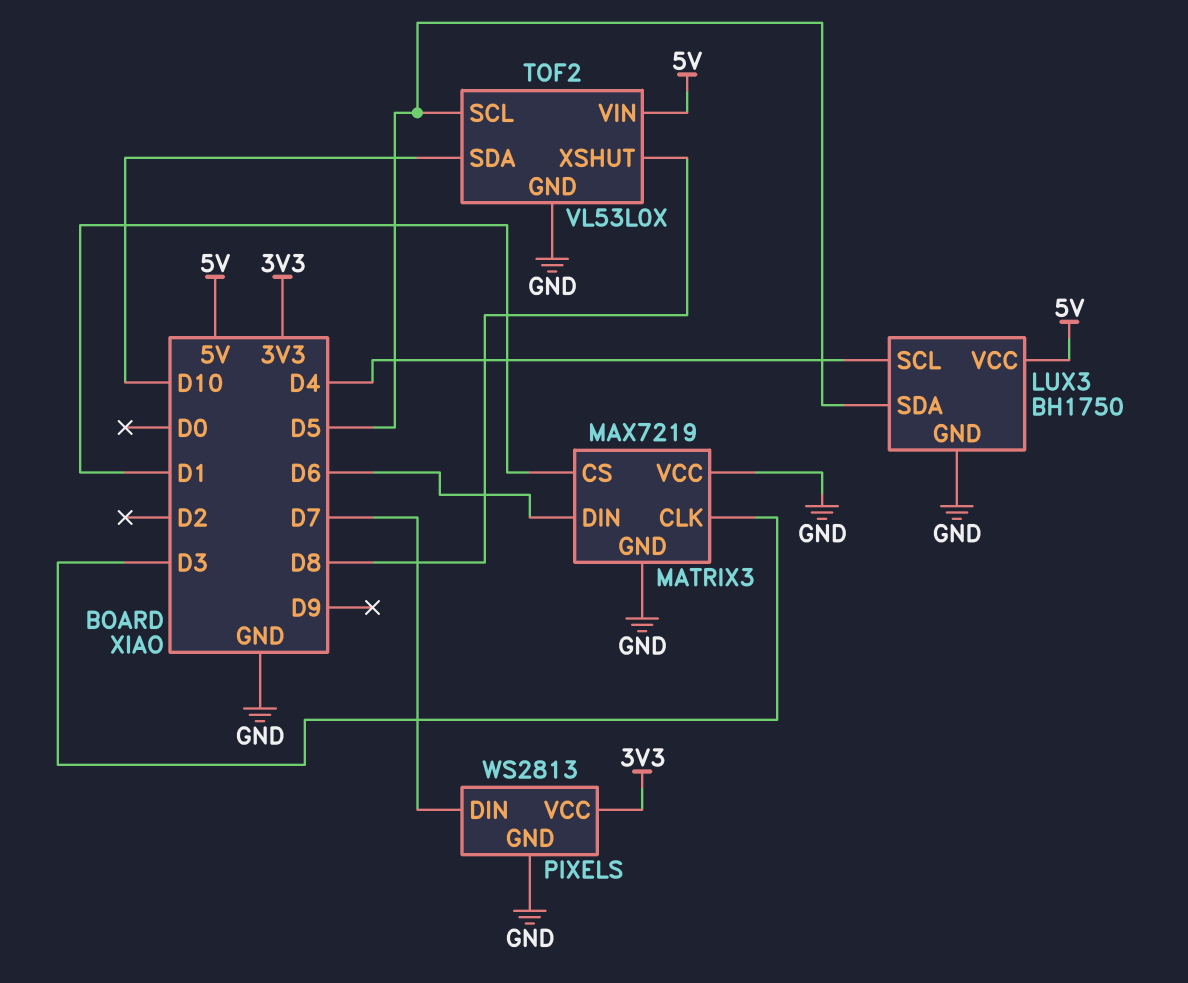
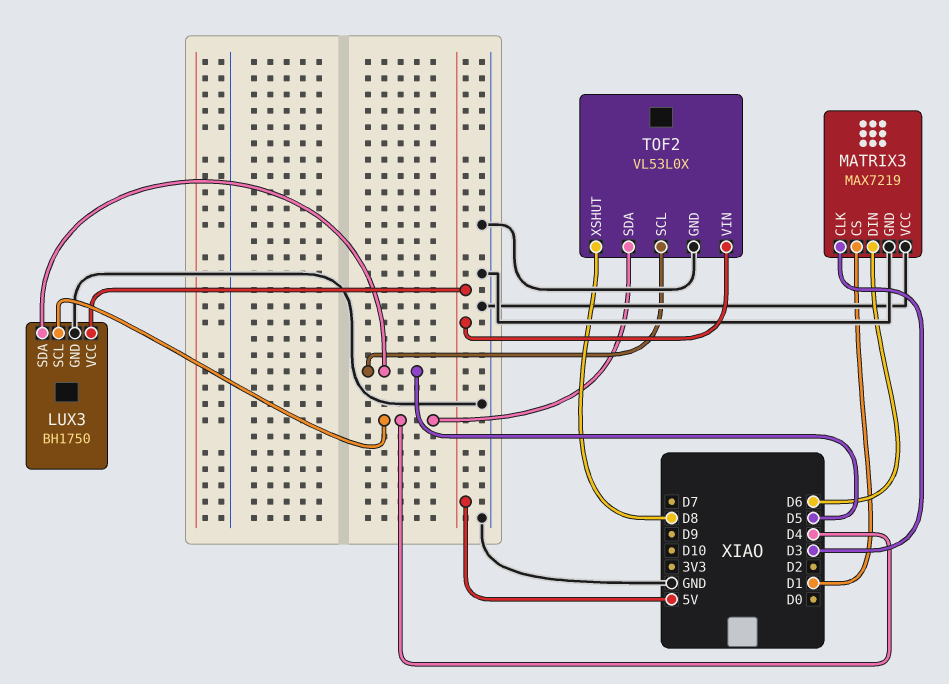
PIXELS: WS2813 -> none
PIXELS pin DIN: D7 -> none
PIXELS pin GND: GND -> none
PIXELS pin VCC: 3V3 -> none
TOF2 pin SDA: D10 -> D4

